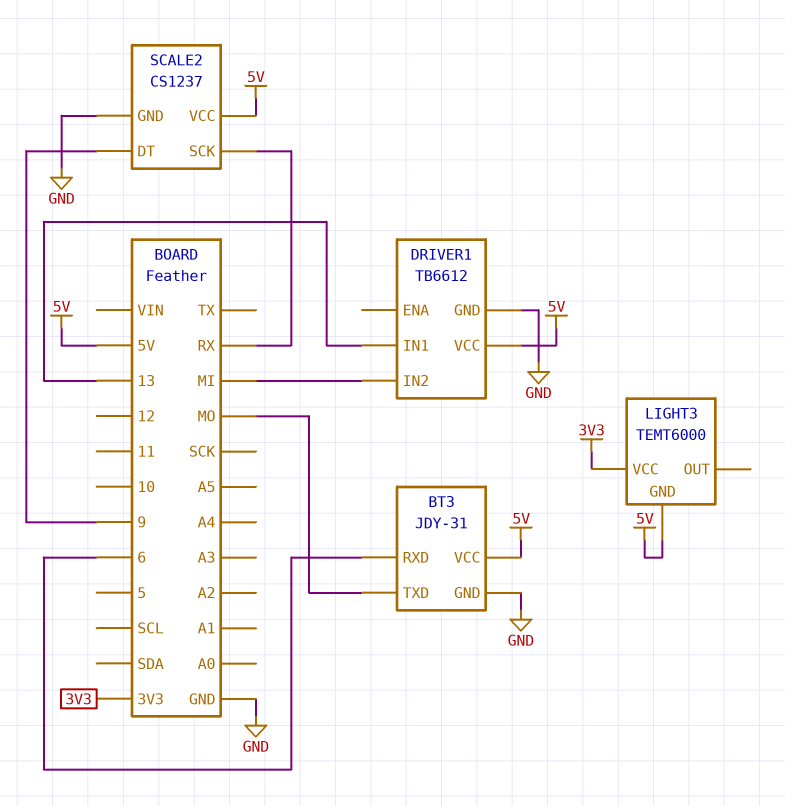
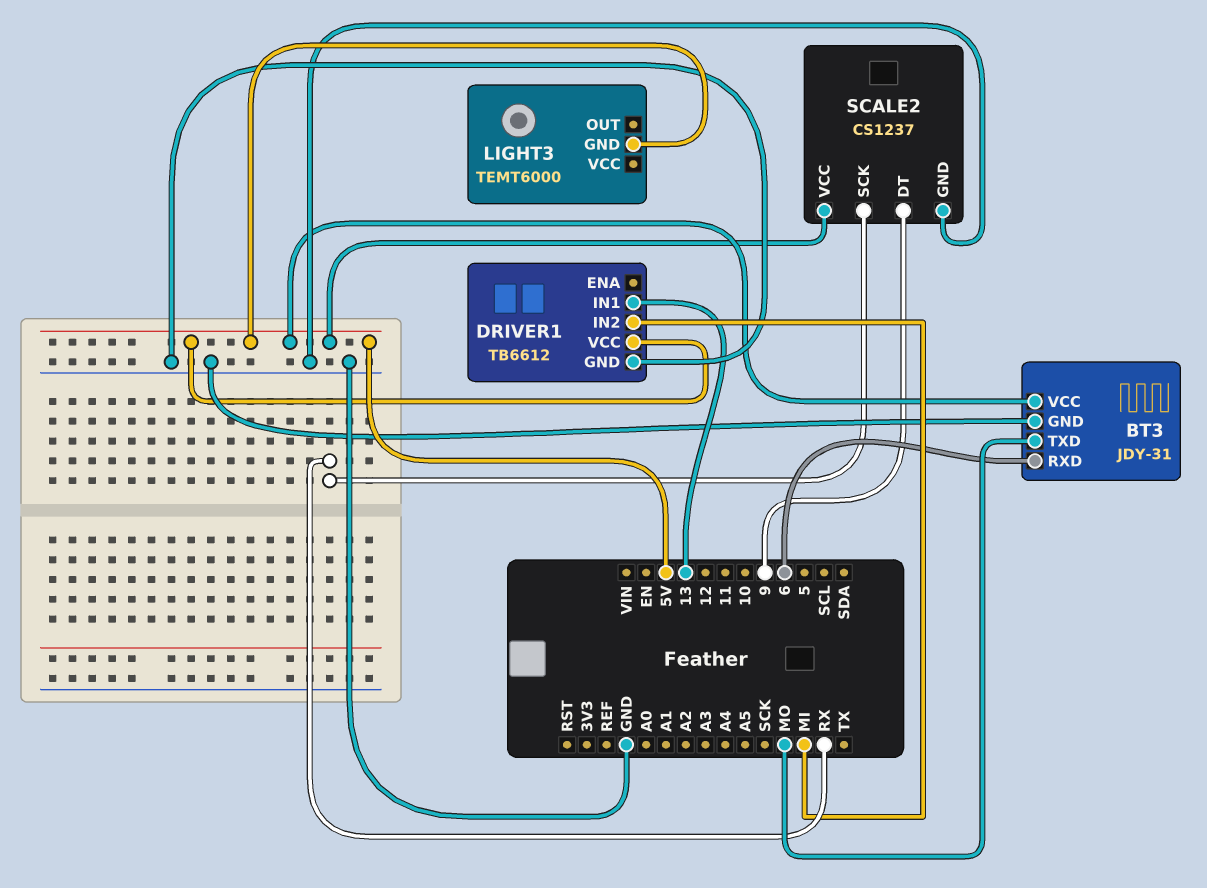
LIGHT3 pin VCC: 3V3 -> none

